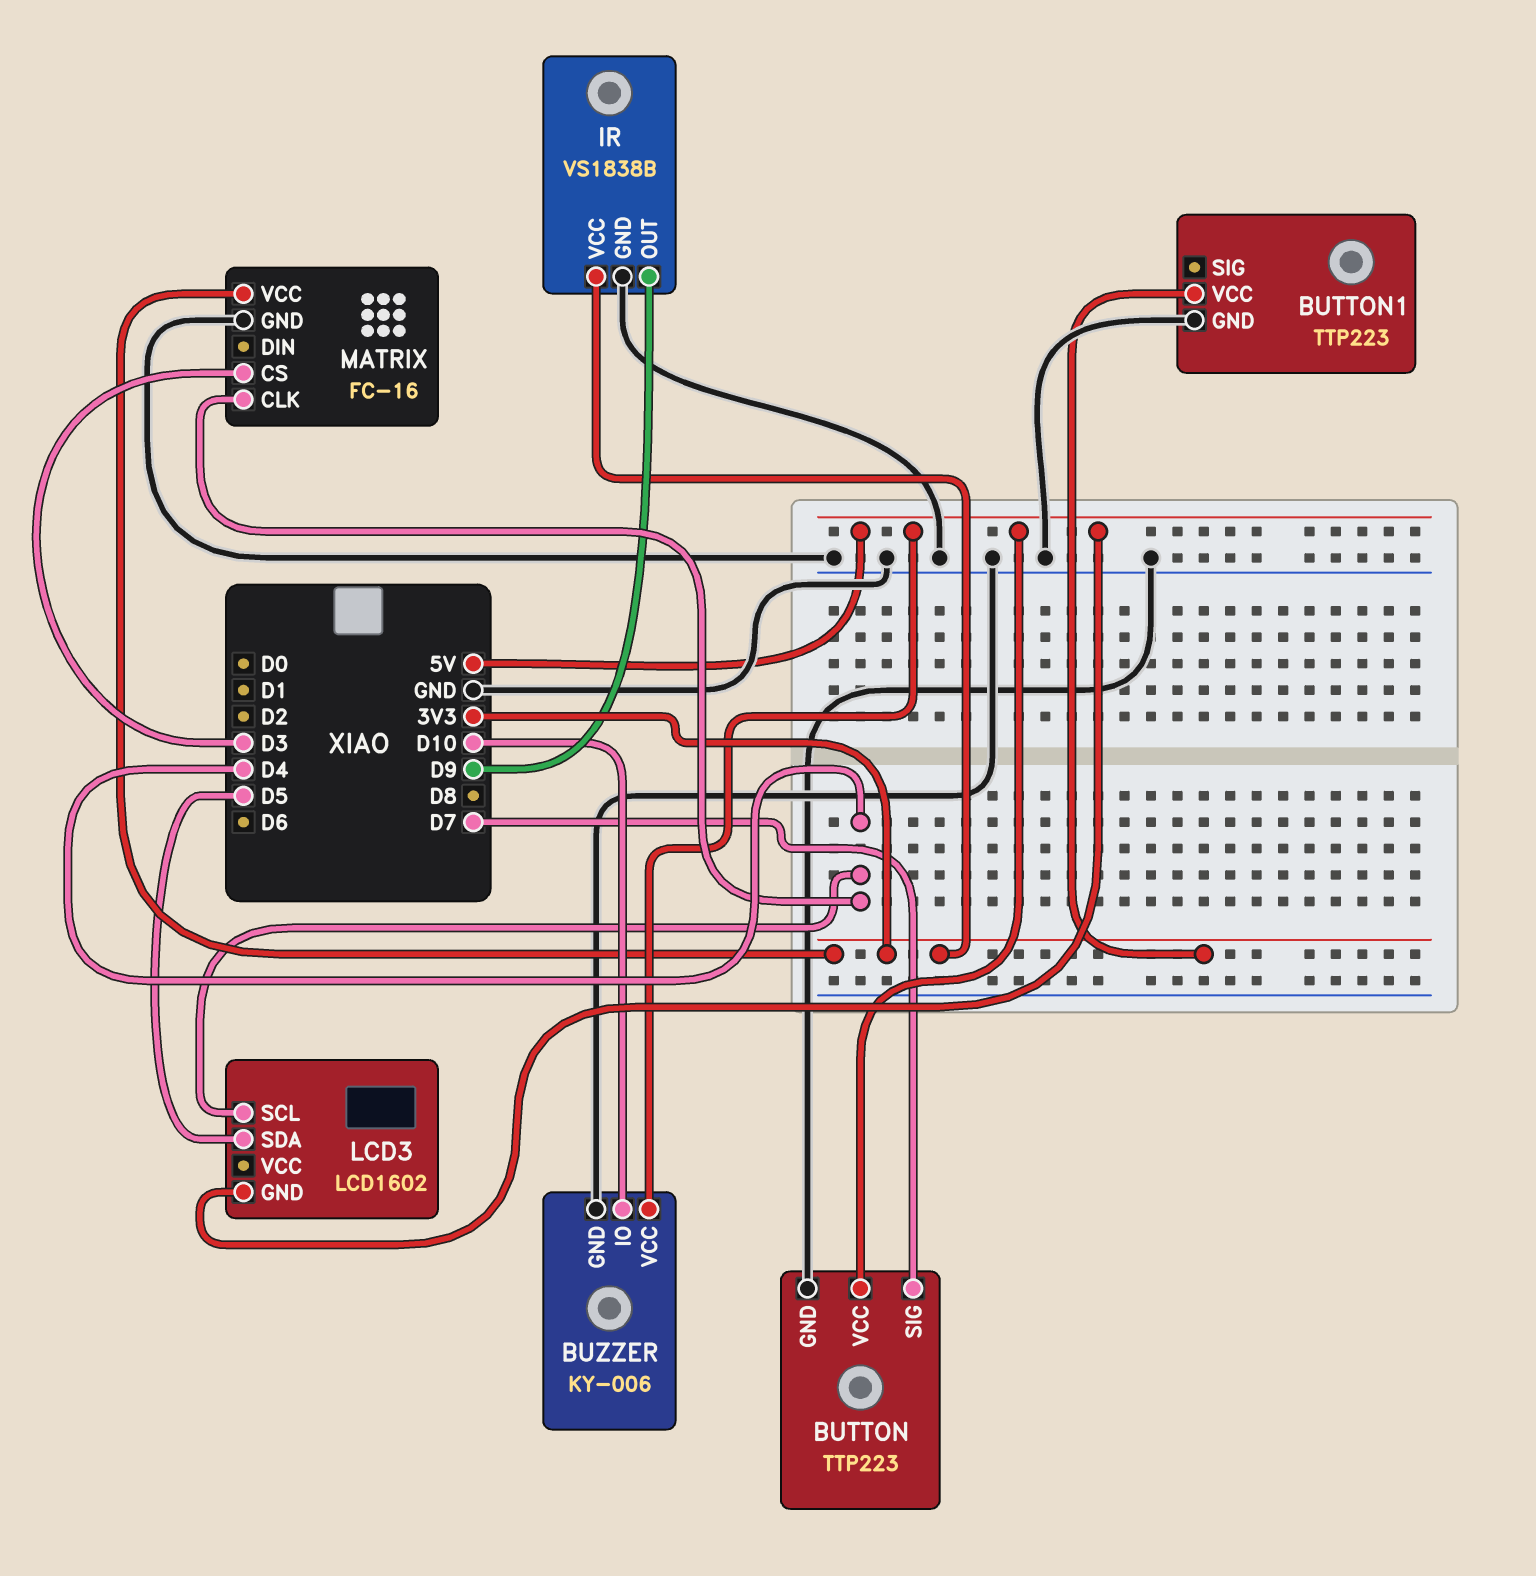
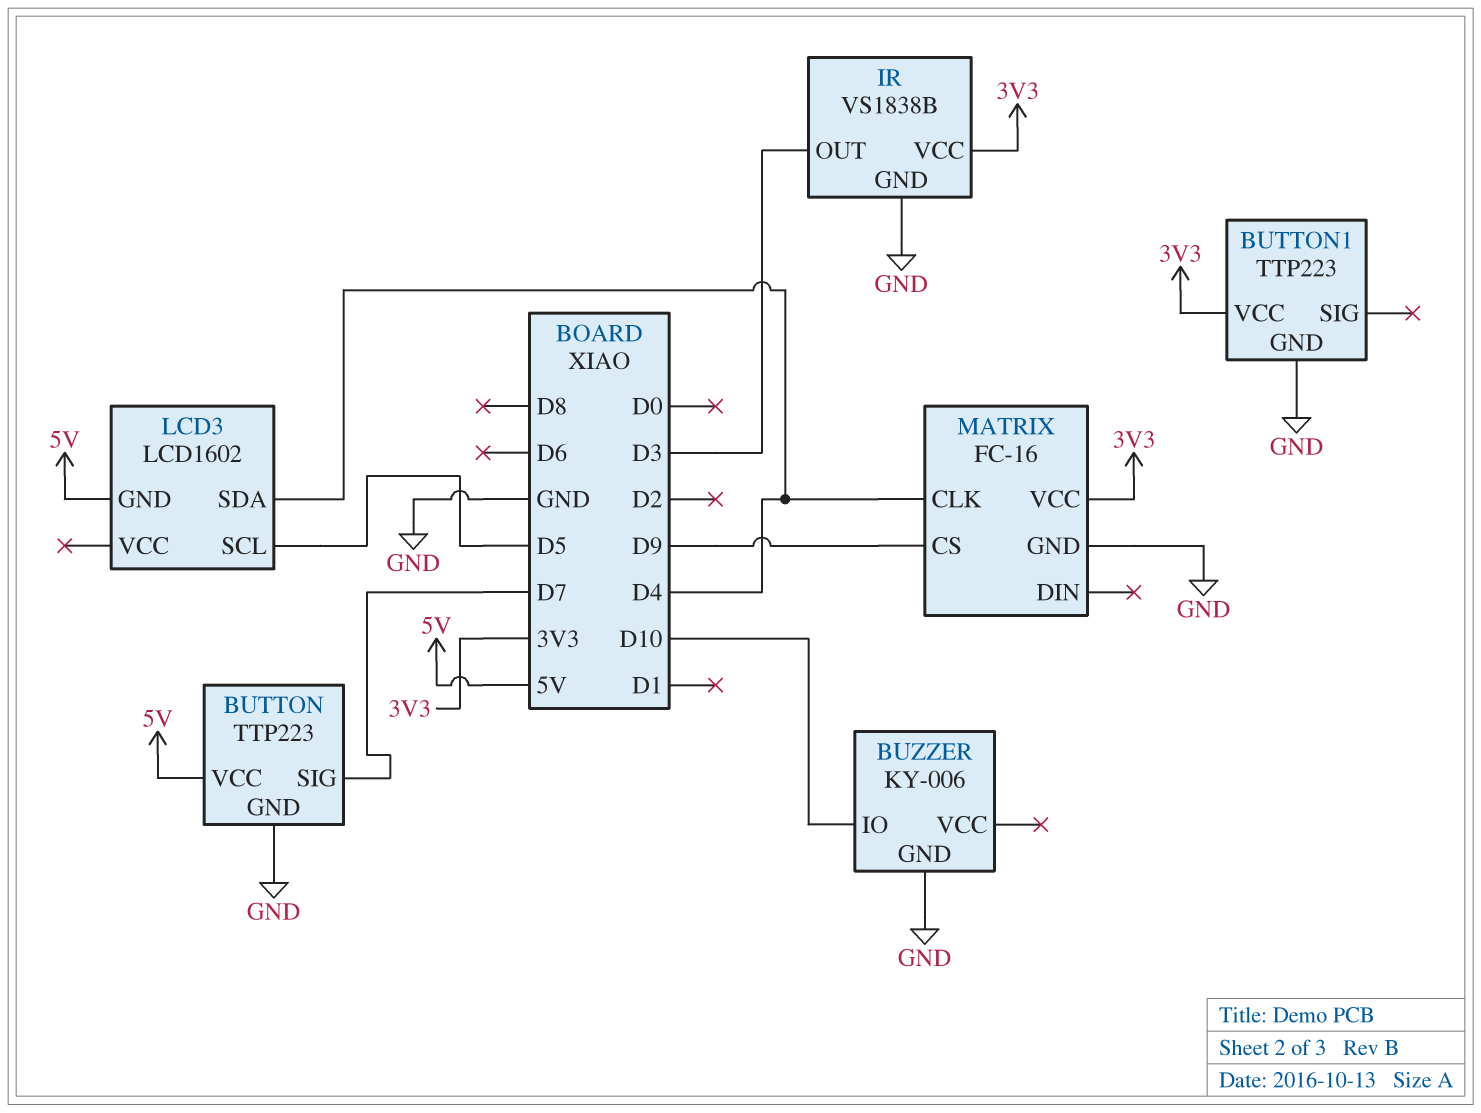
BUZZER pin VCC: 5V -> none
IR pin OUT: D9 -> D3
LCD3 pin SCL: D4 -> D5
LCD3 pin SDA: D5 -> D4
MATRIX pin CS: D3 -> D9

